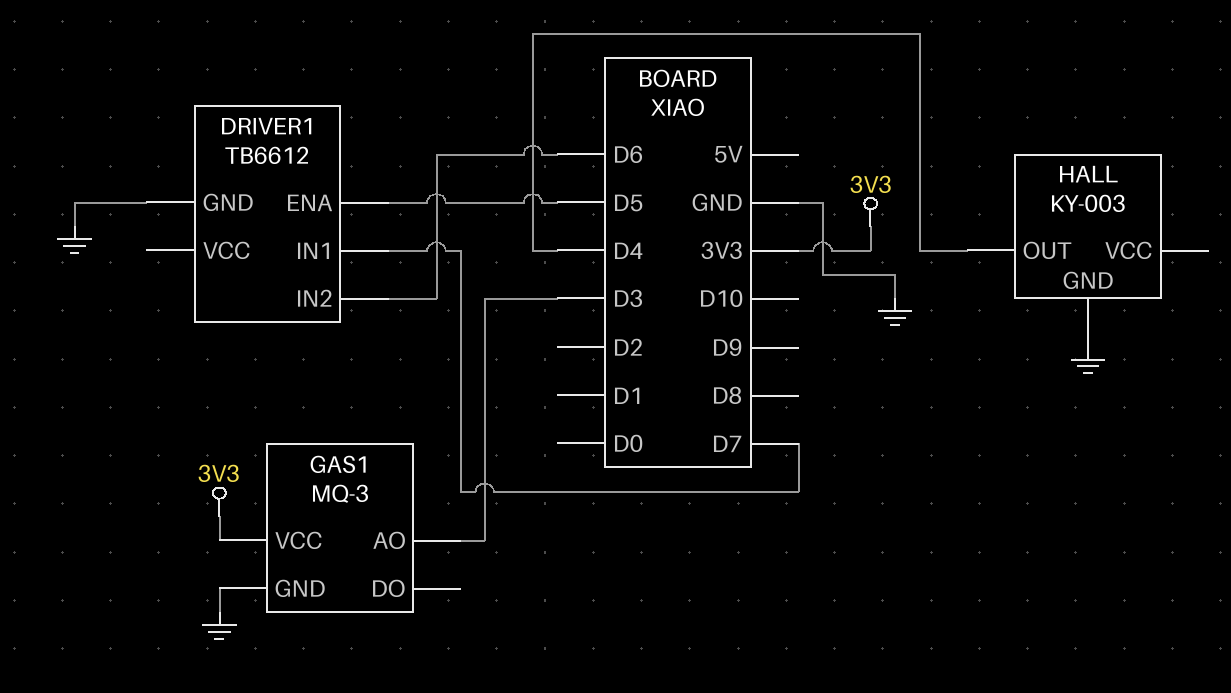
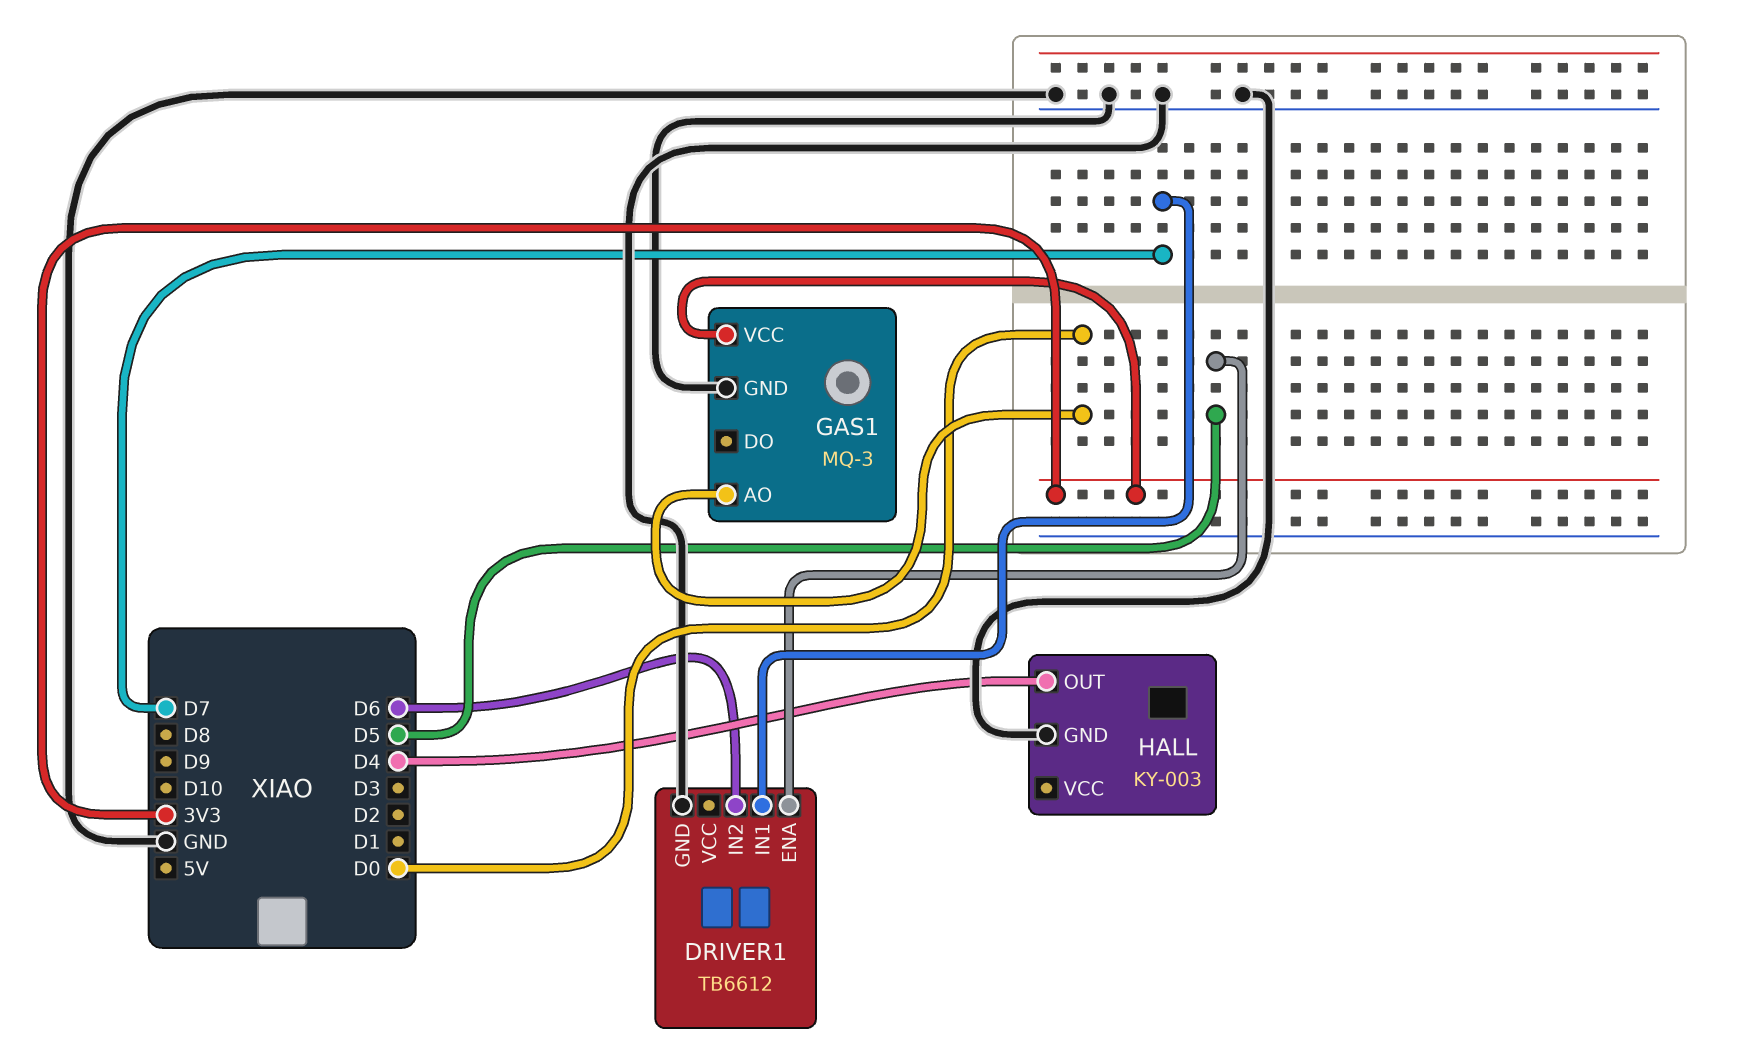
GAS1 pin AO: D3 -> D0

